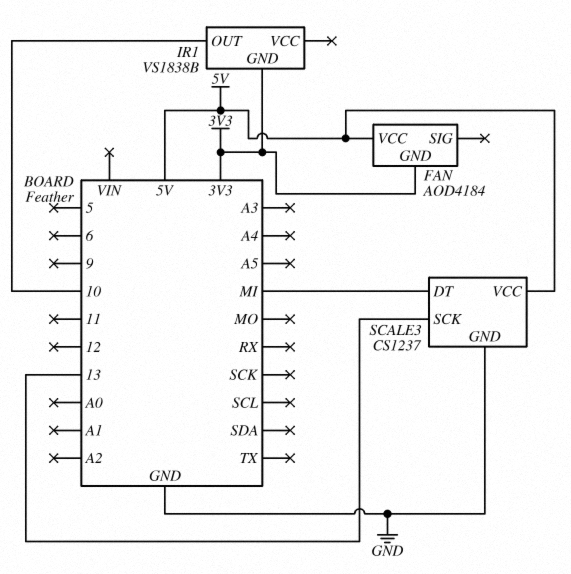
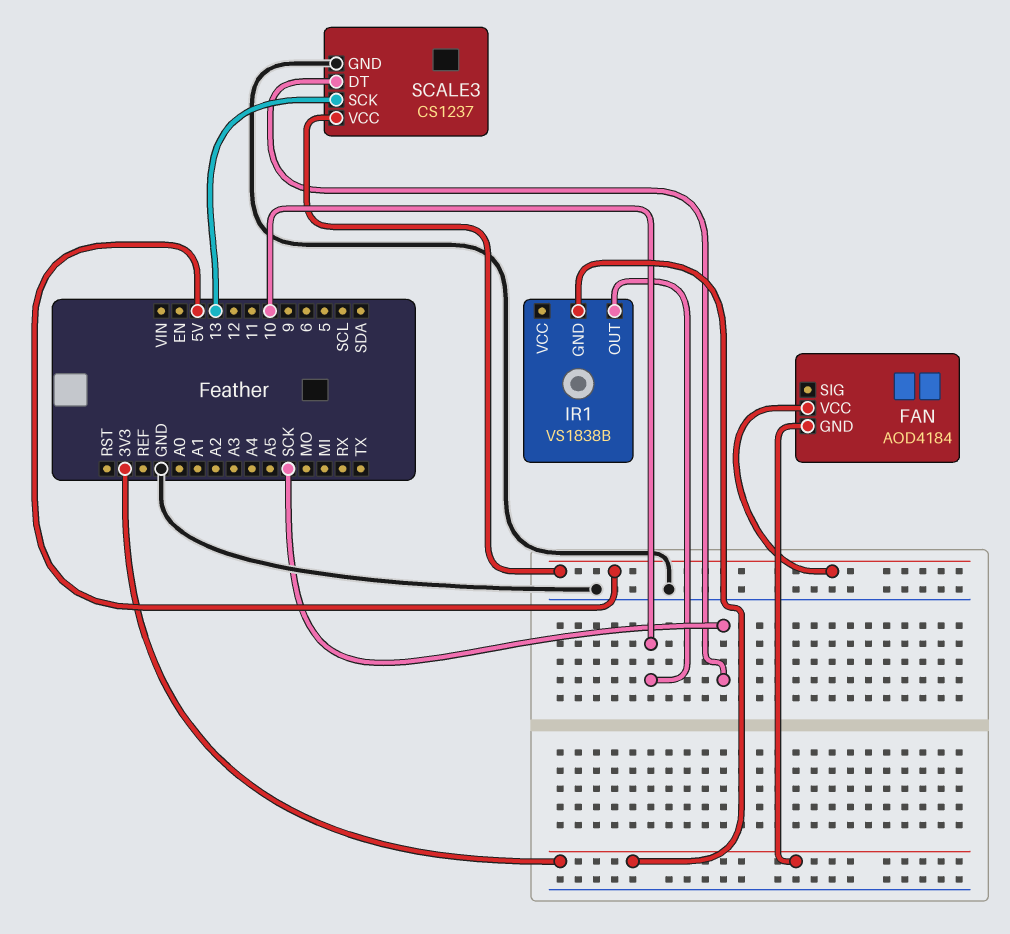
SCALE3 pin DT: MI -> SCK

